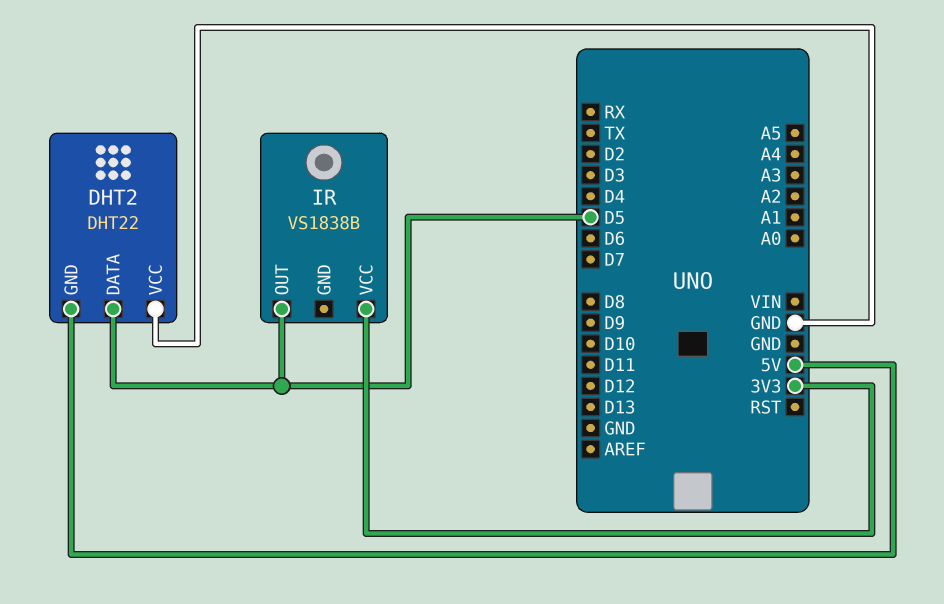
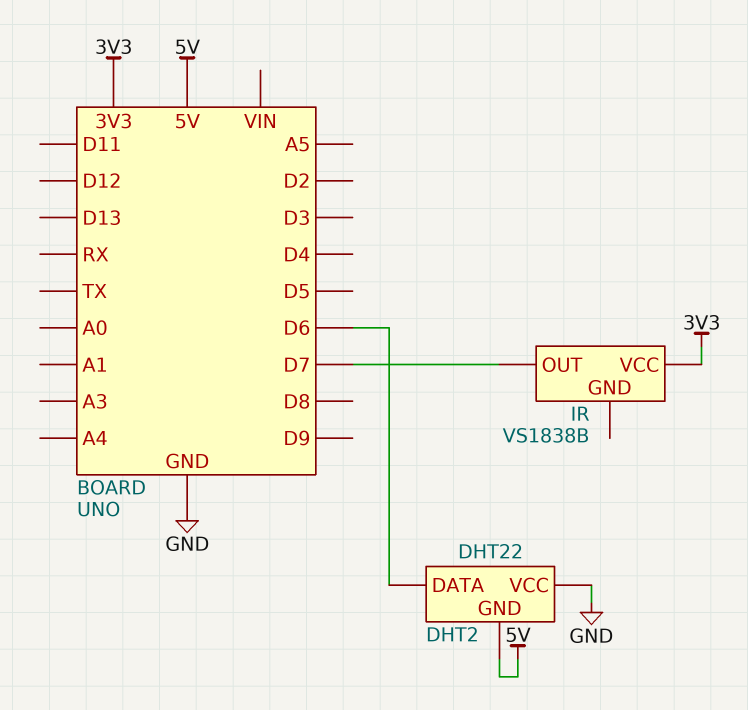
DHT2 pin DATA: D5 -> D6
IR pin OUT: D5 -> D7

